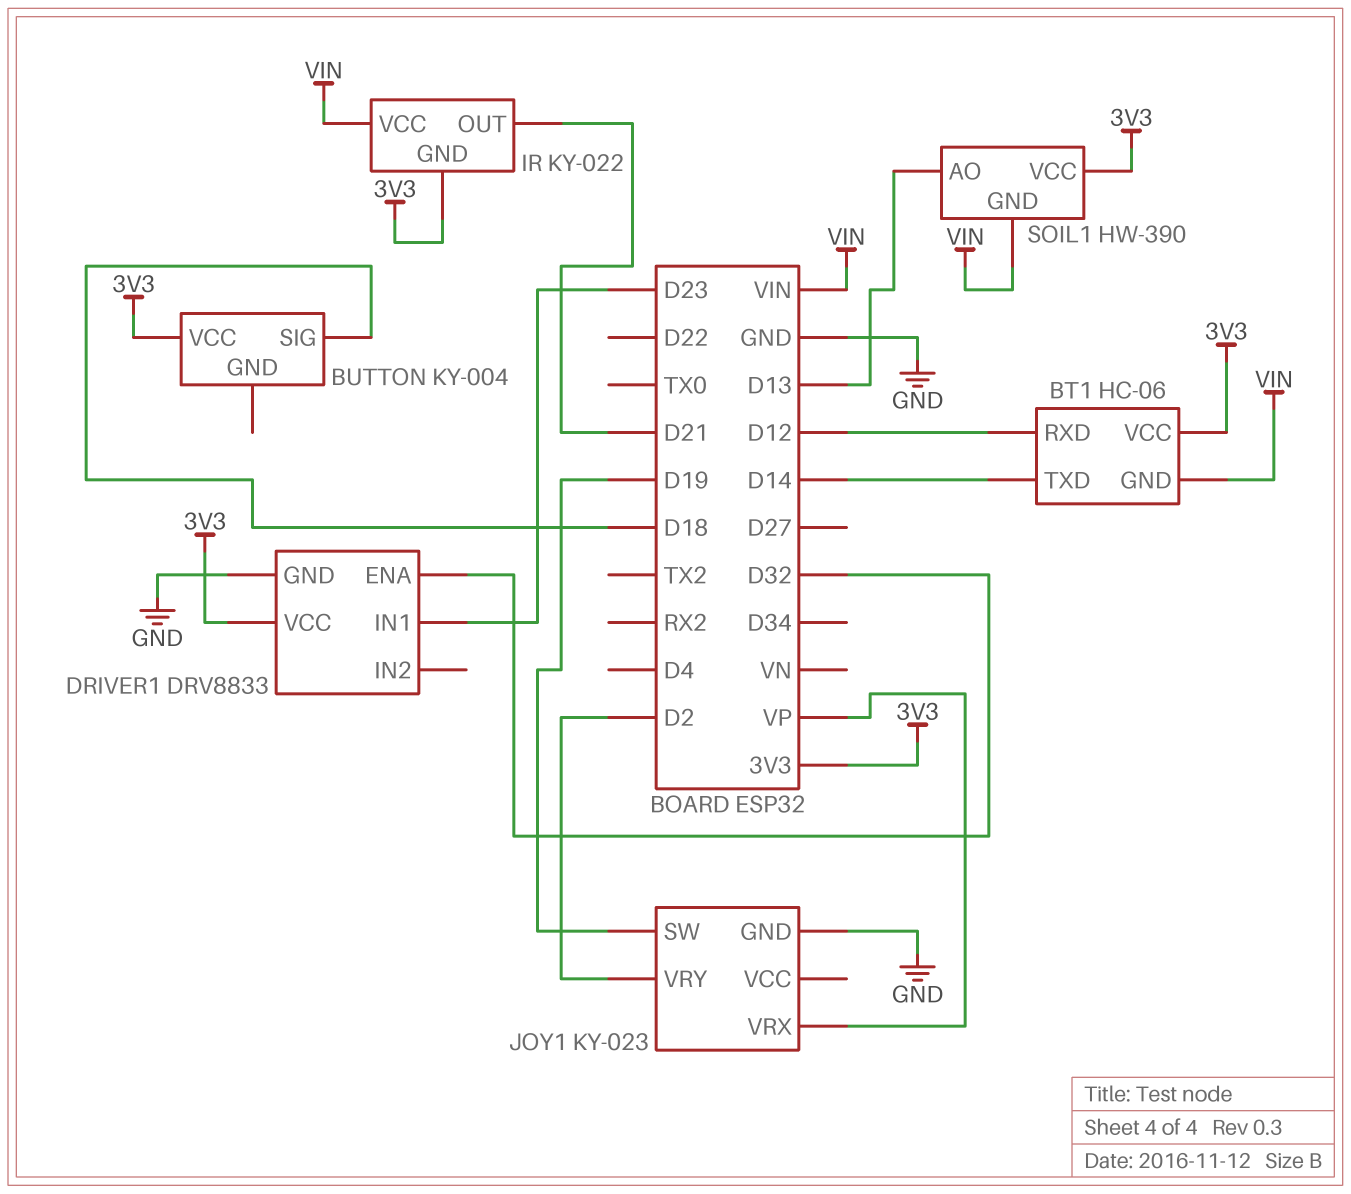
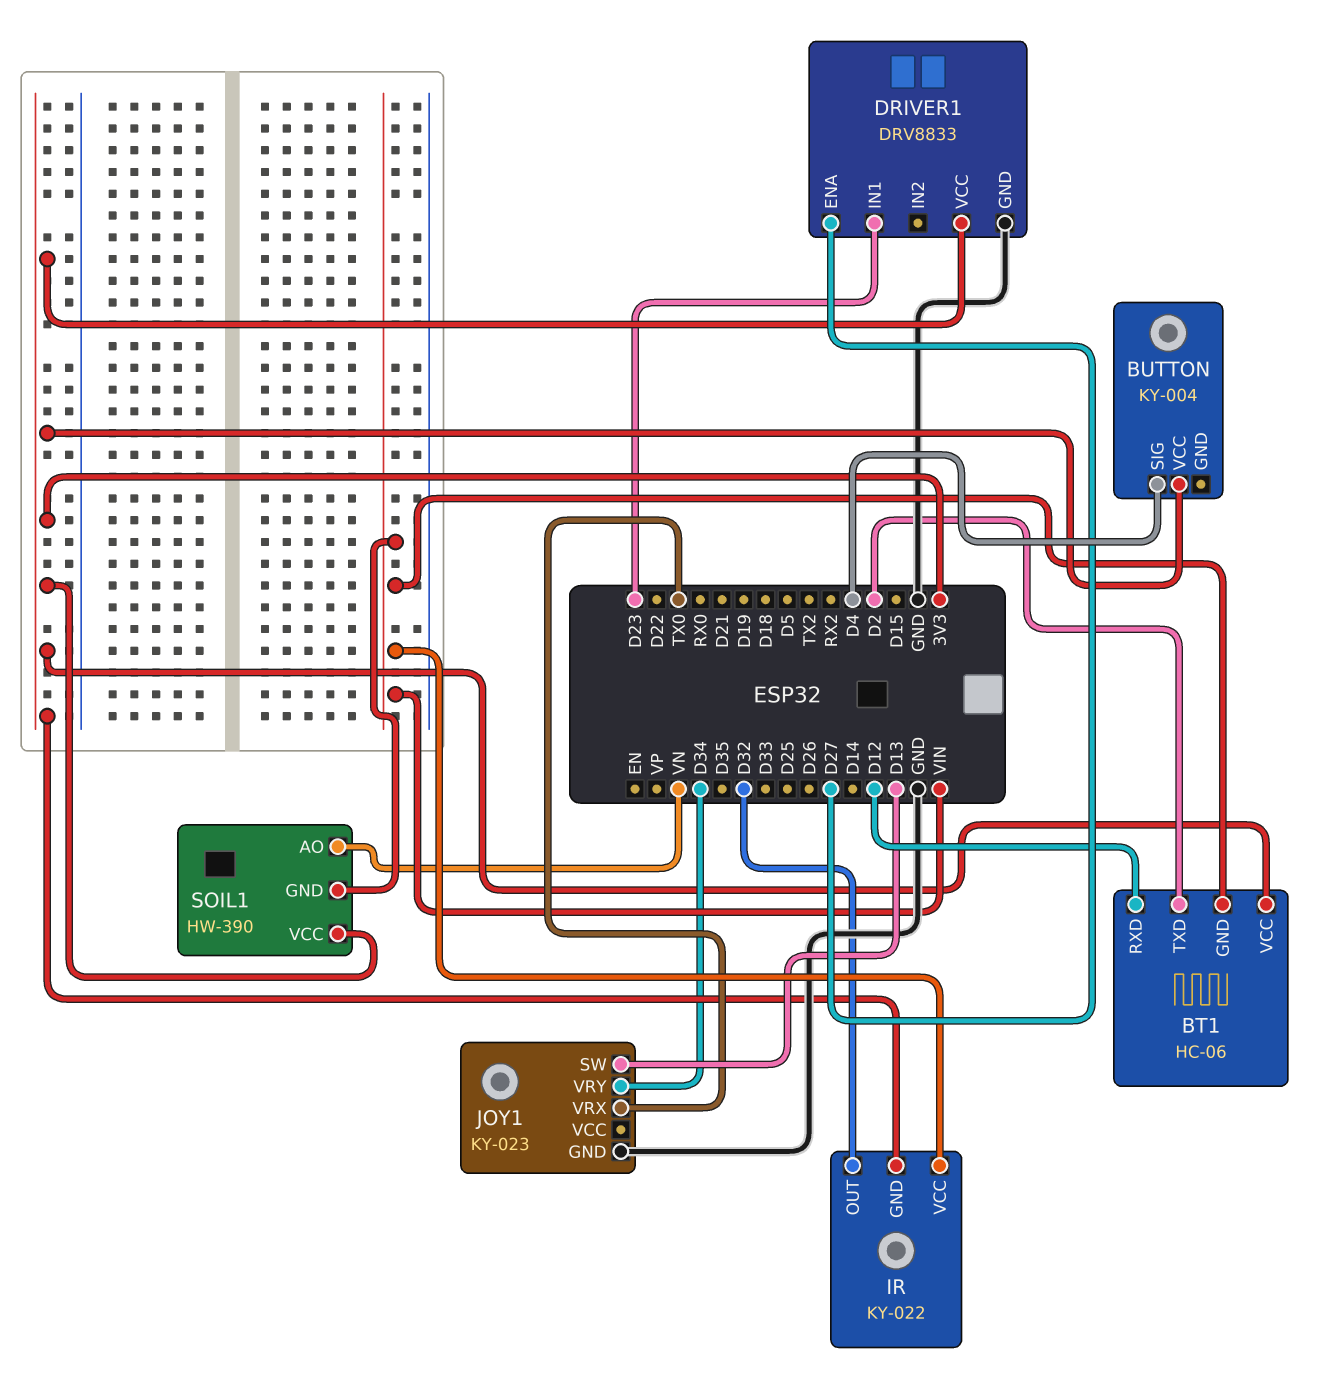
BT1 pin TXD: D14 -> D2
BUTTON pin SIG: D18 -> D4
DRIVER1 pin ENA: D32 -> D27
IR pin OUT: D21 -> D32
JOY1 pin SW: D19 -> D13
JOY1 pin VRX: VP -> TX0
JOY1 pin VRY: D2 -> D34
SOIL1 pin AO: D13 -> VN

